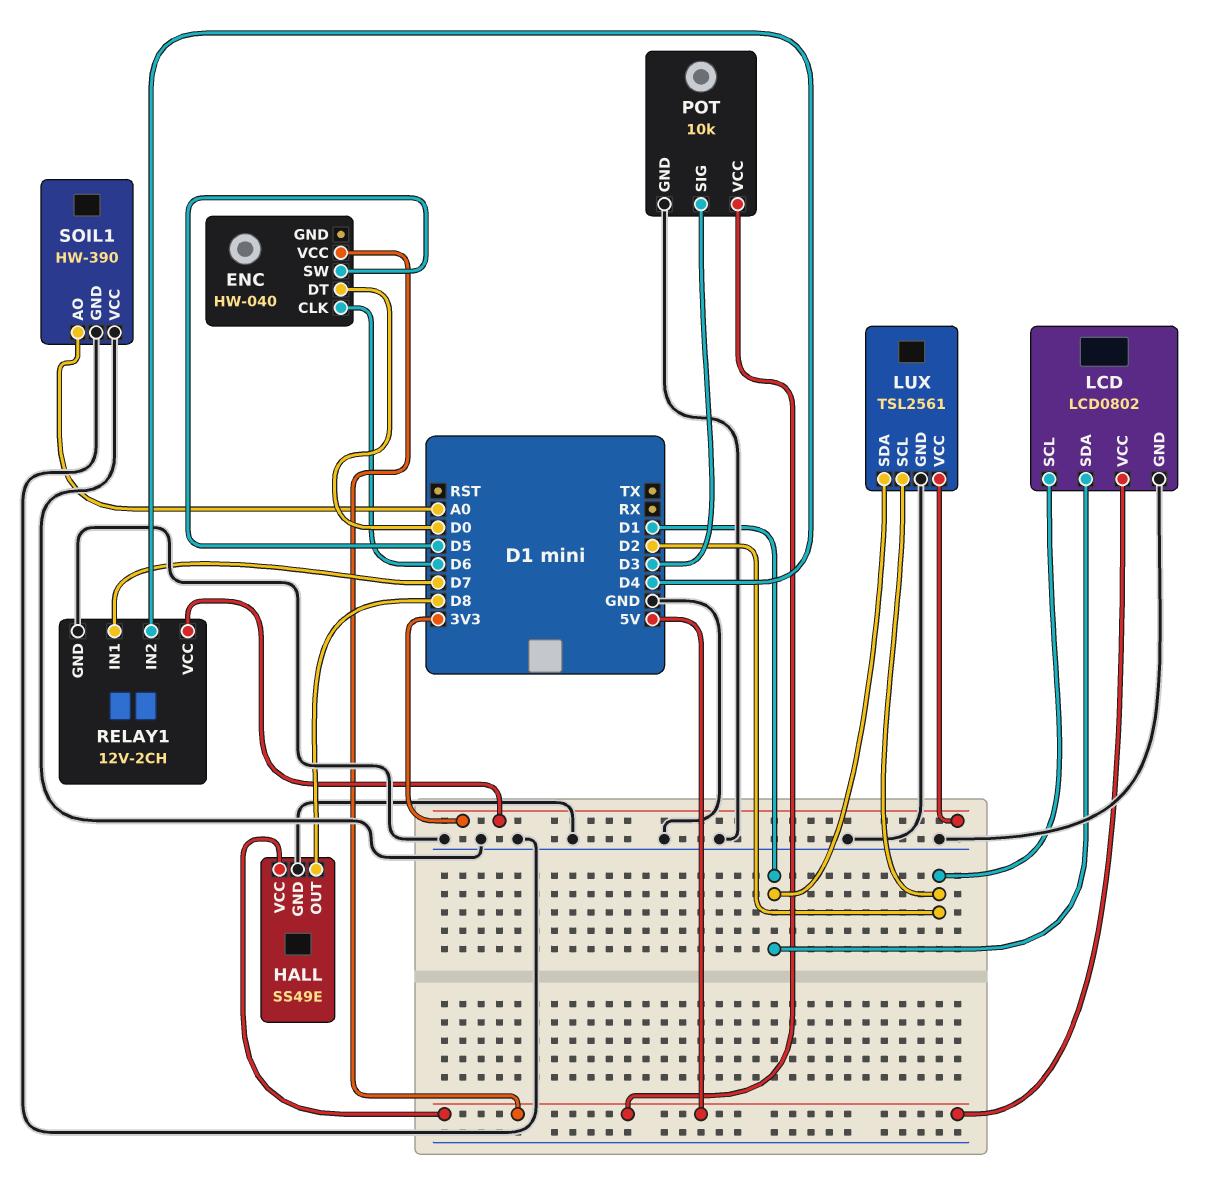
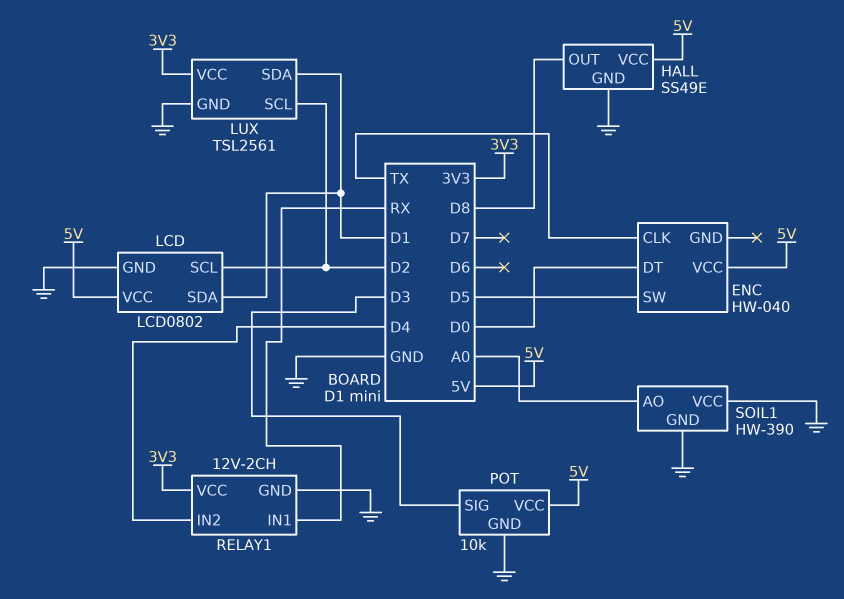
ENC pin CLK: D6 -> TX
RELAY1 pin IN1: D7 -> RX

